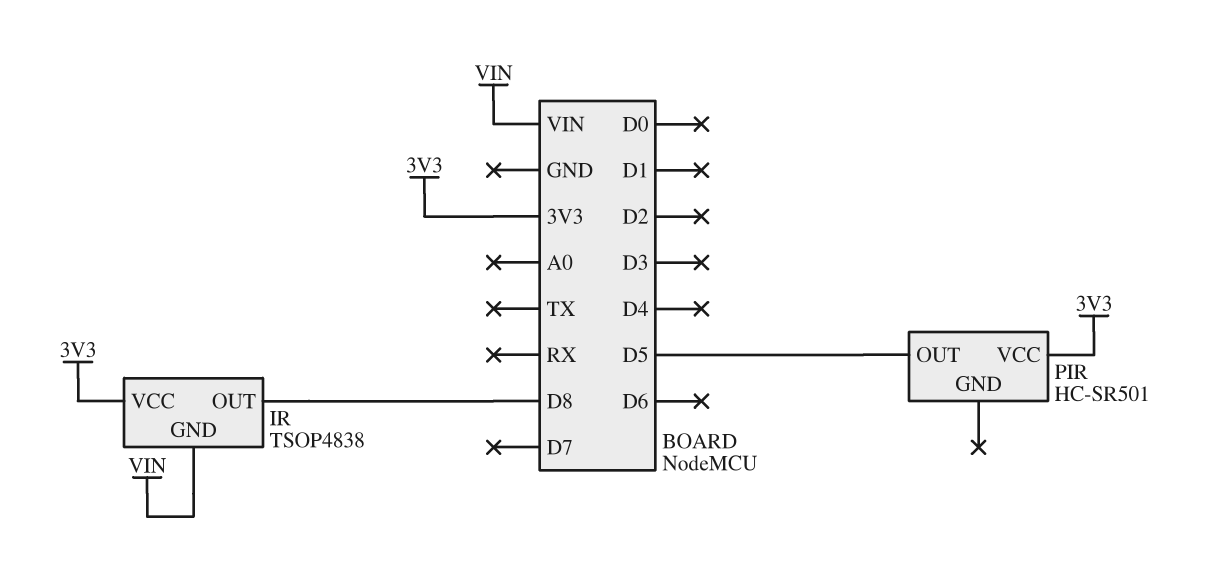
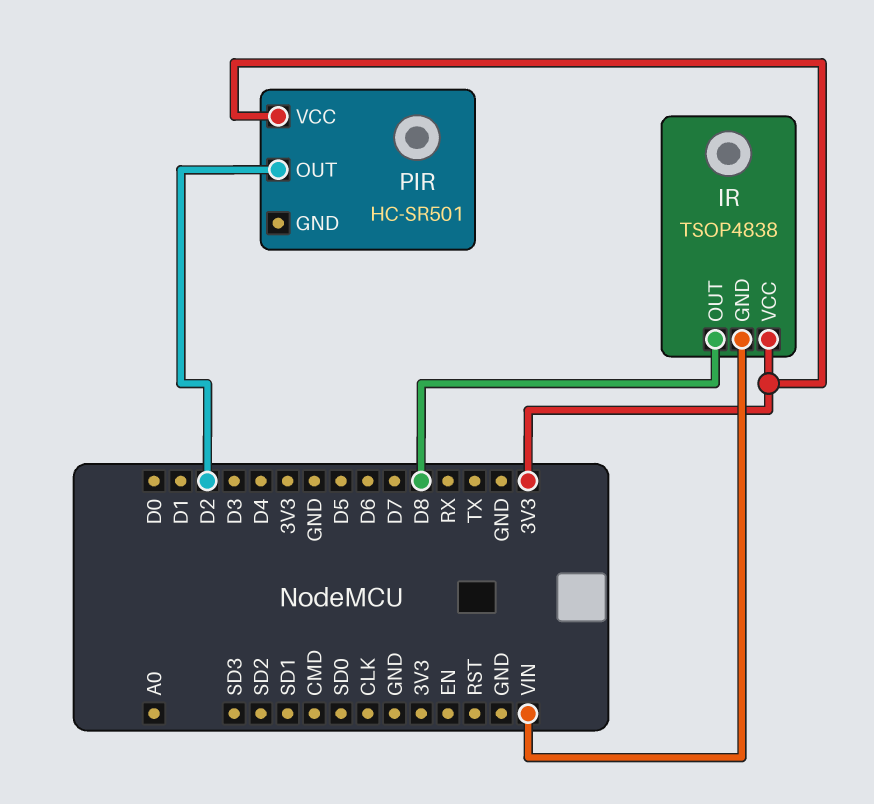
PIR pin OUT: D5 -> D2

